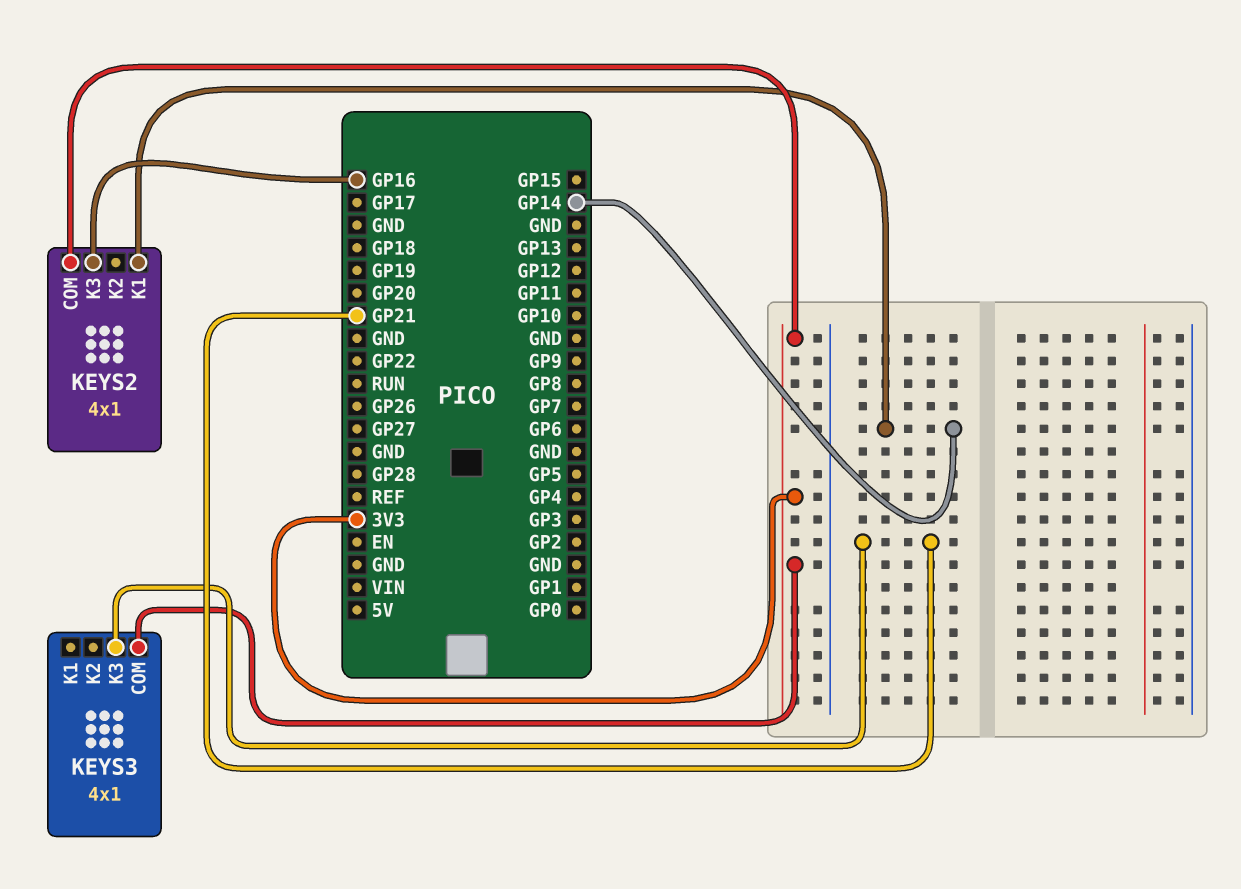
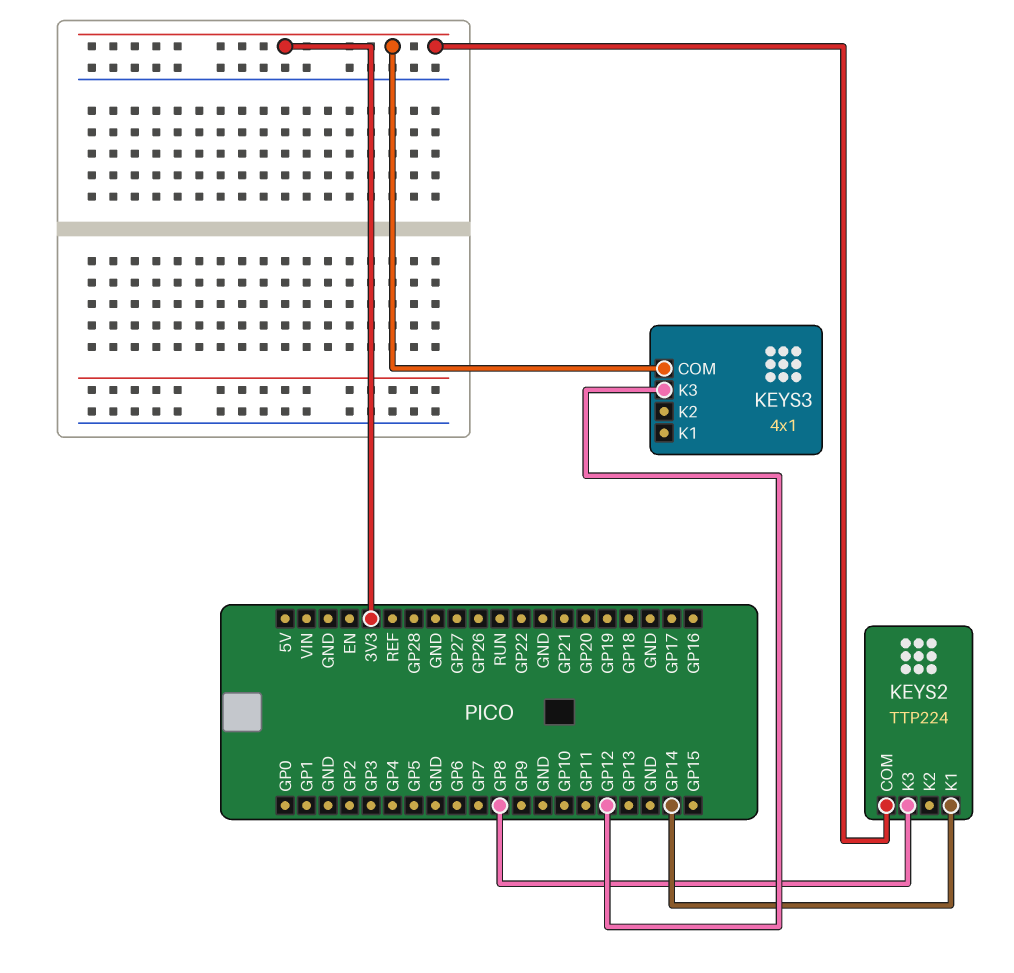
KEYS2: 4x1 -> TTP224
KEYS2 pin K3: GP16 -> GP8
KEYS3 pin K3: GP21 -> GP12

